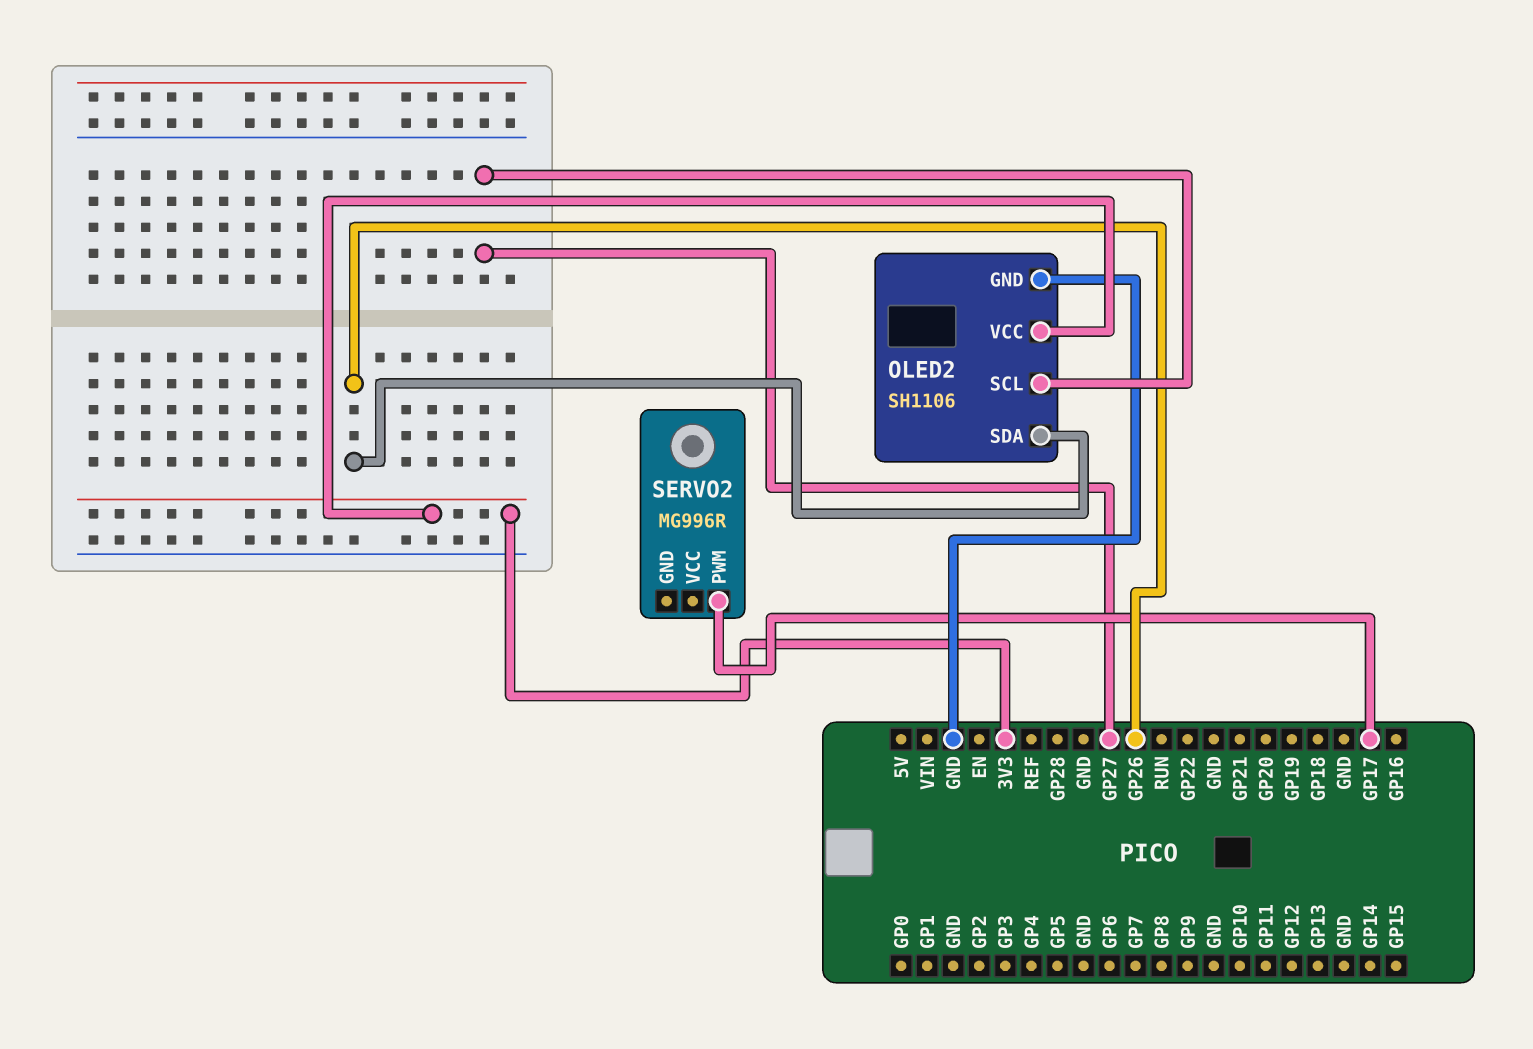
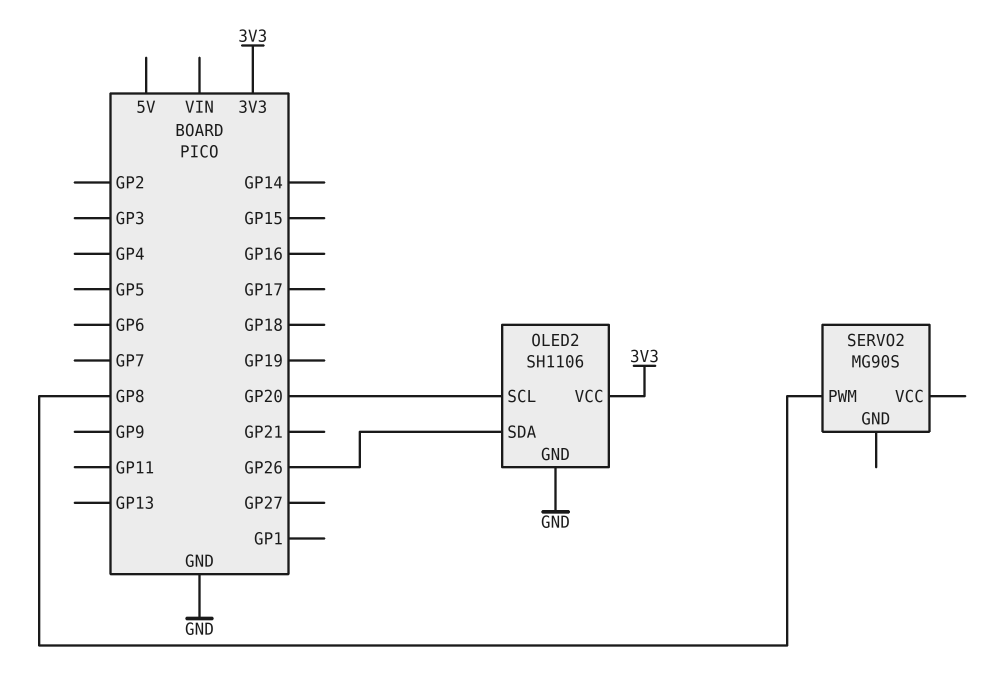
OLED2 pin SCL: GP27 -> GP20
SERVO2: MG996R -> MG90S
SERVO2 pin PWM: GP17 -> GP8

